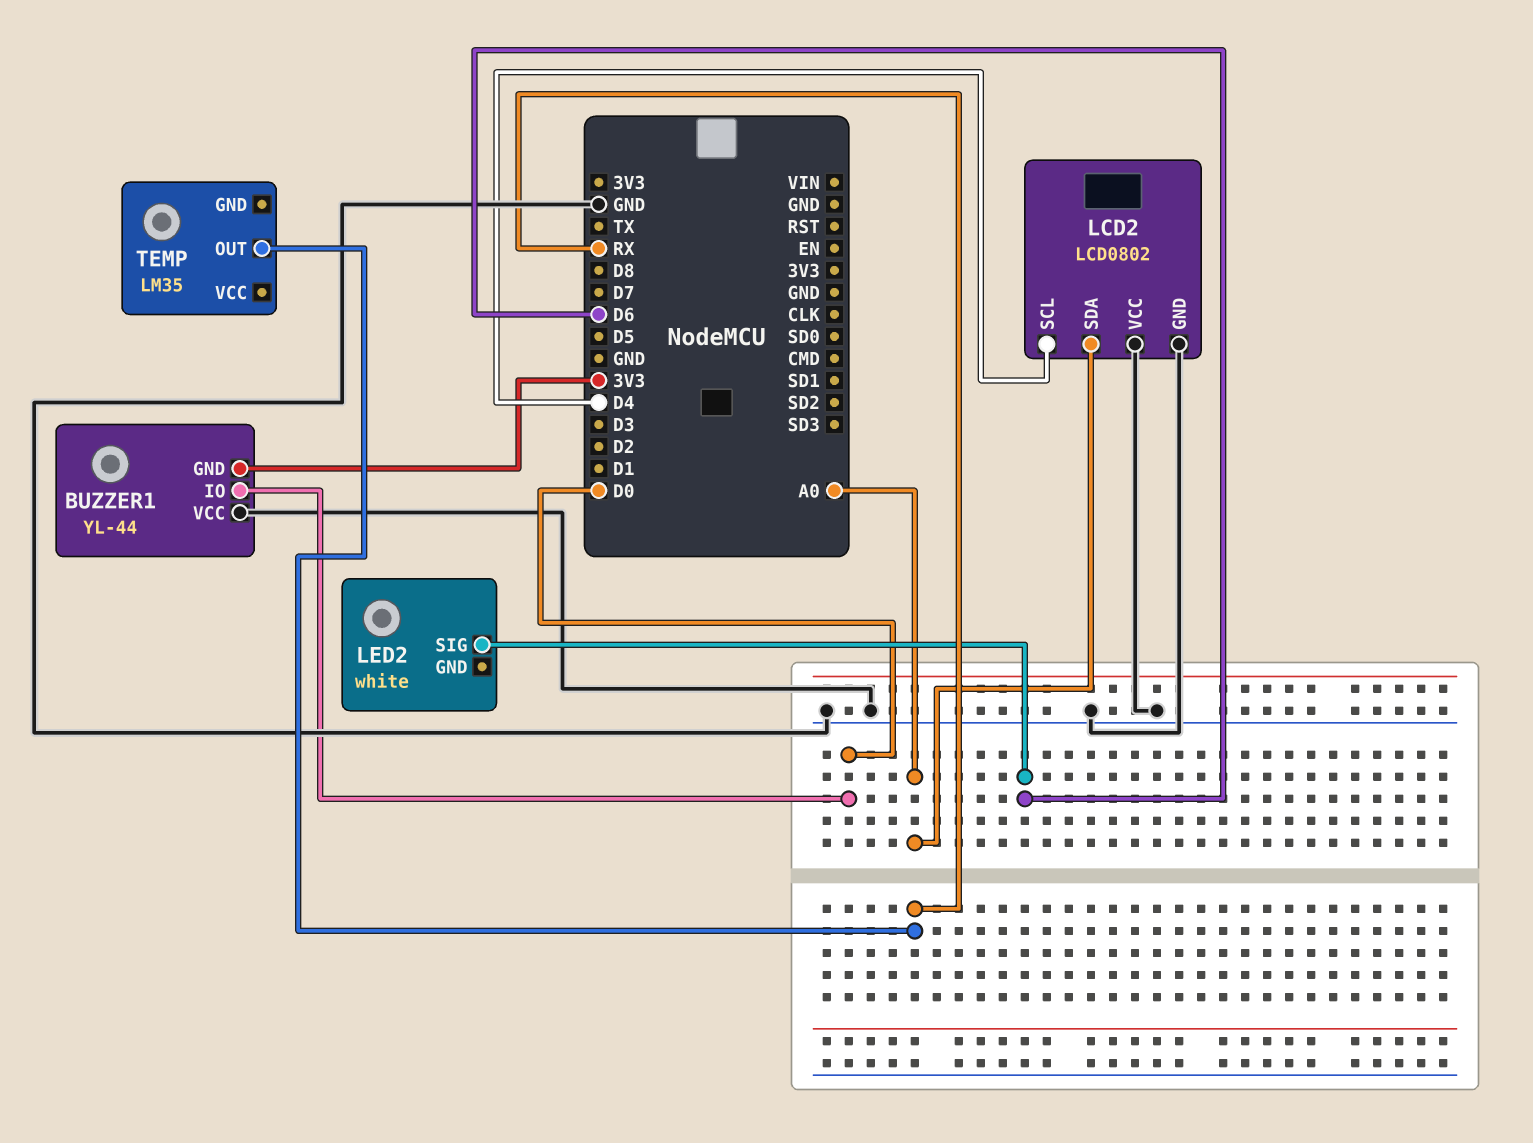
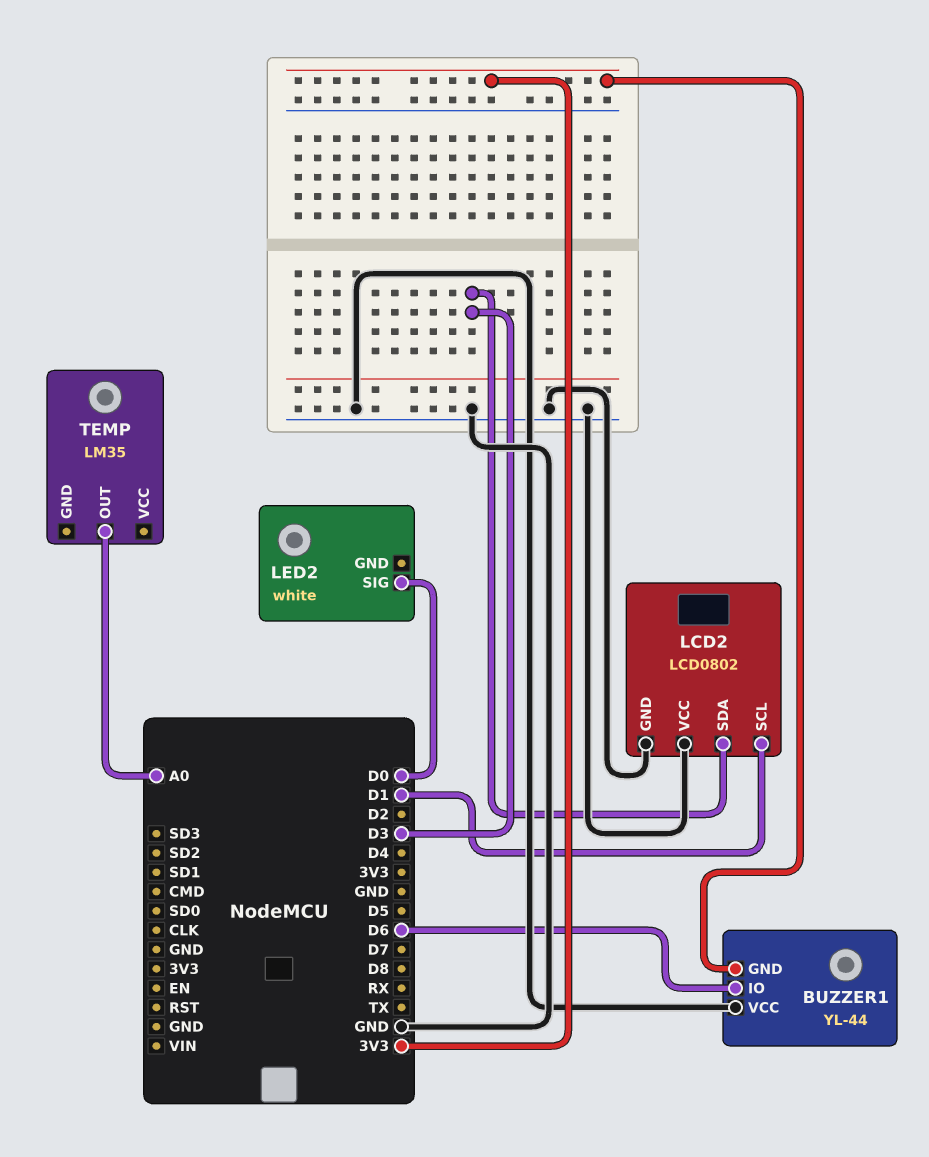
BUZZER1 pin IO: D0 -> D6
LCD2 pin SCL: D4 -> D1
LCD2 pin SDA: A0 -> D3
LED2 pin SIG: D6 -> D0
TEMP pin OUT: RX -> A0

